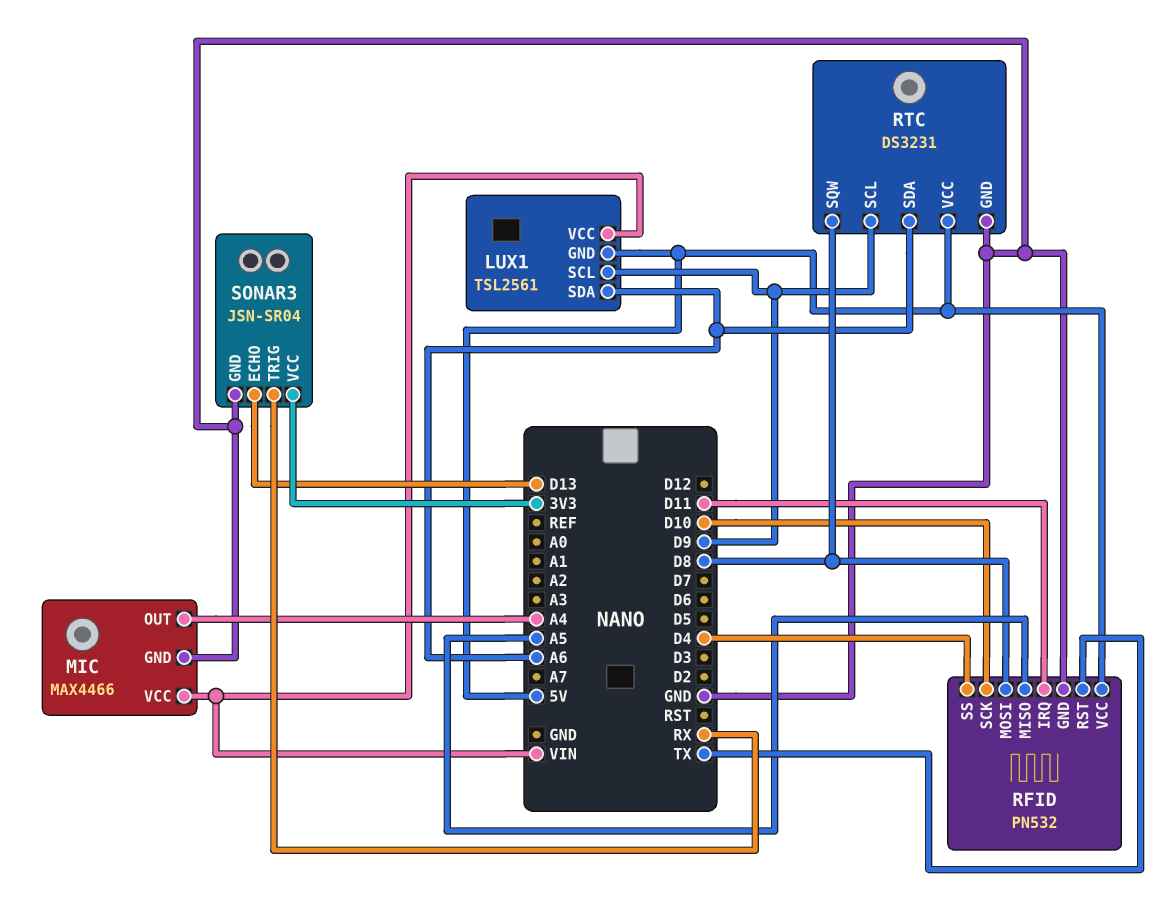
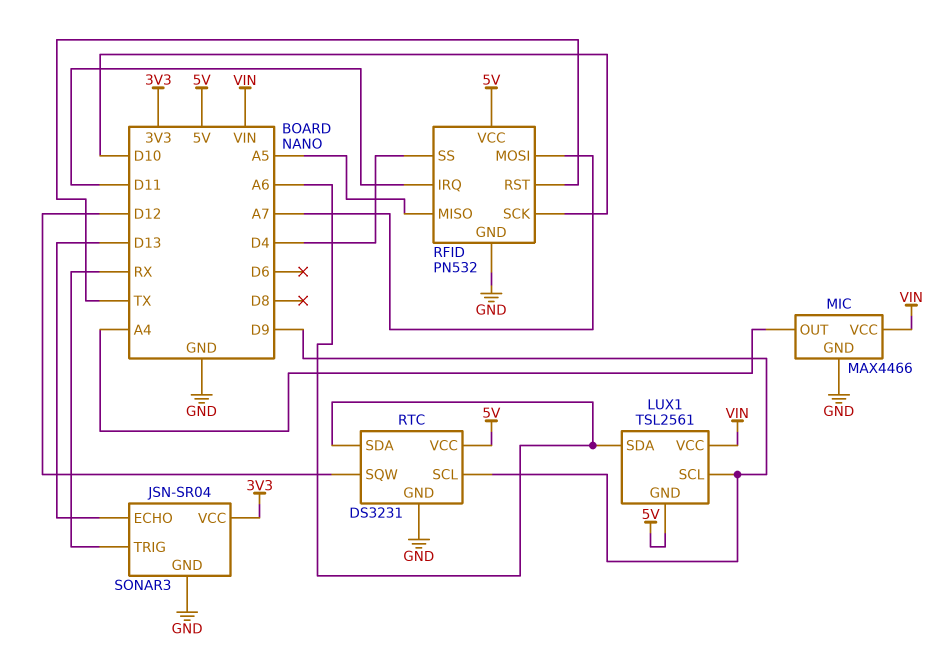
RFID pin MOSI: D8 -> A7
RTC pin SQW: D8 -> D12

